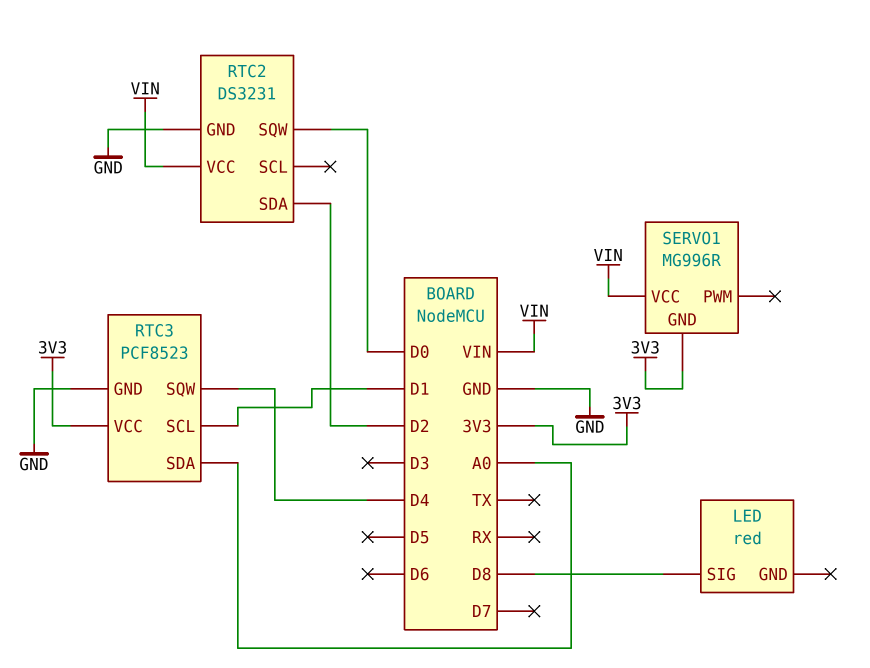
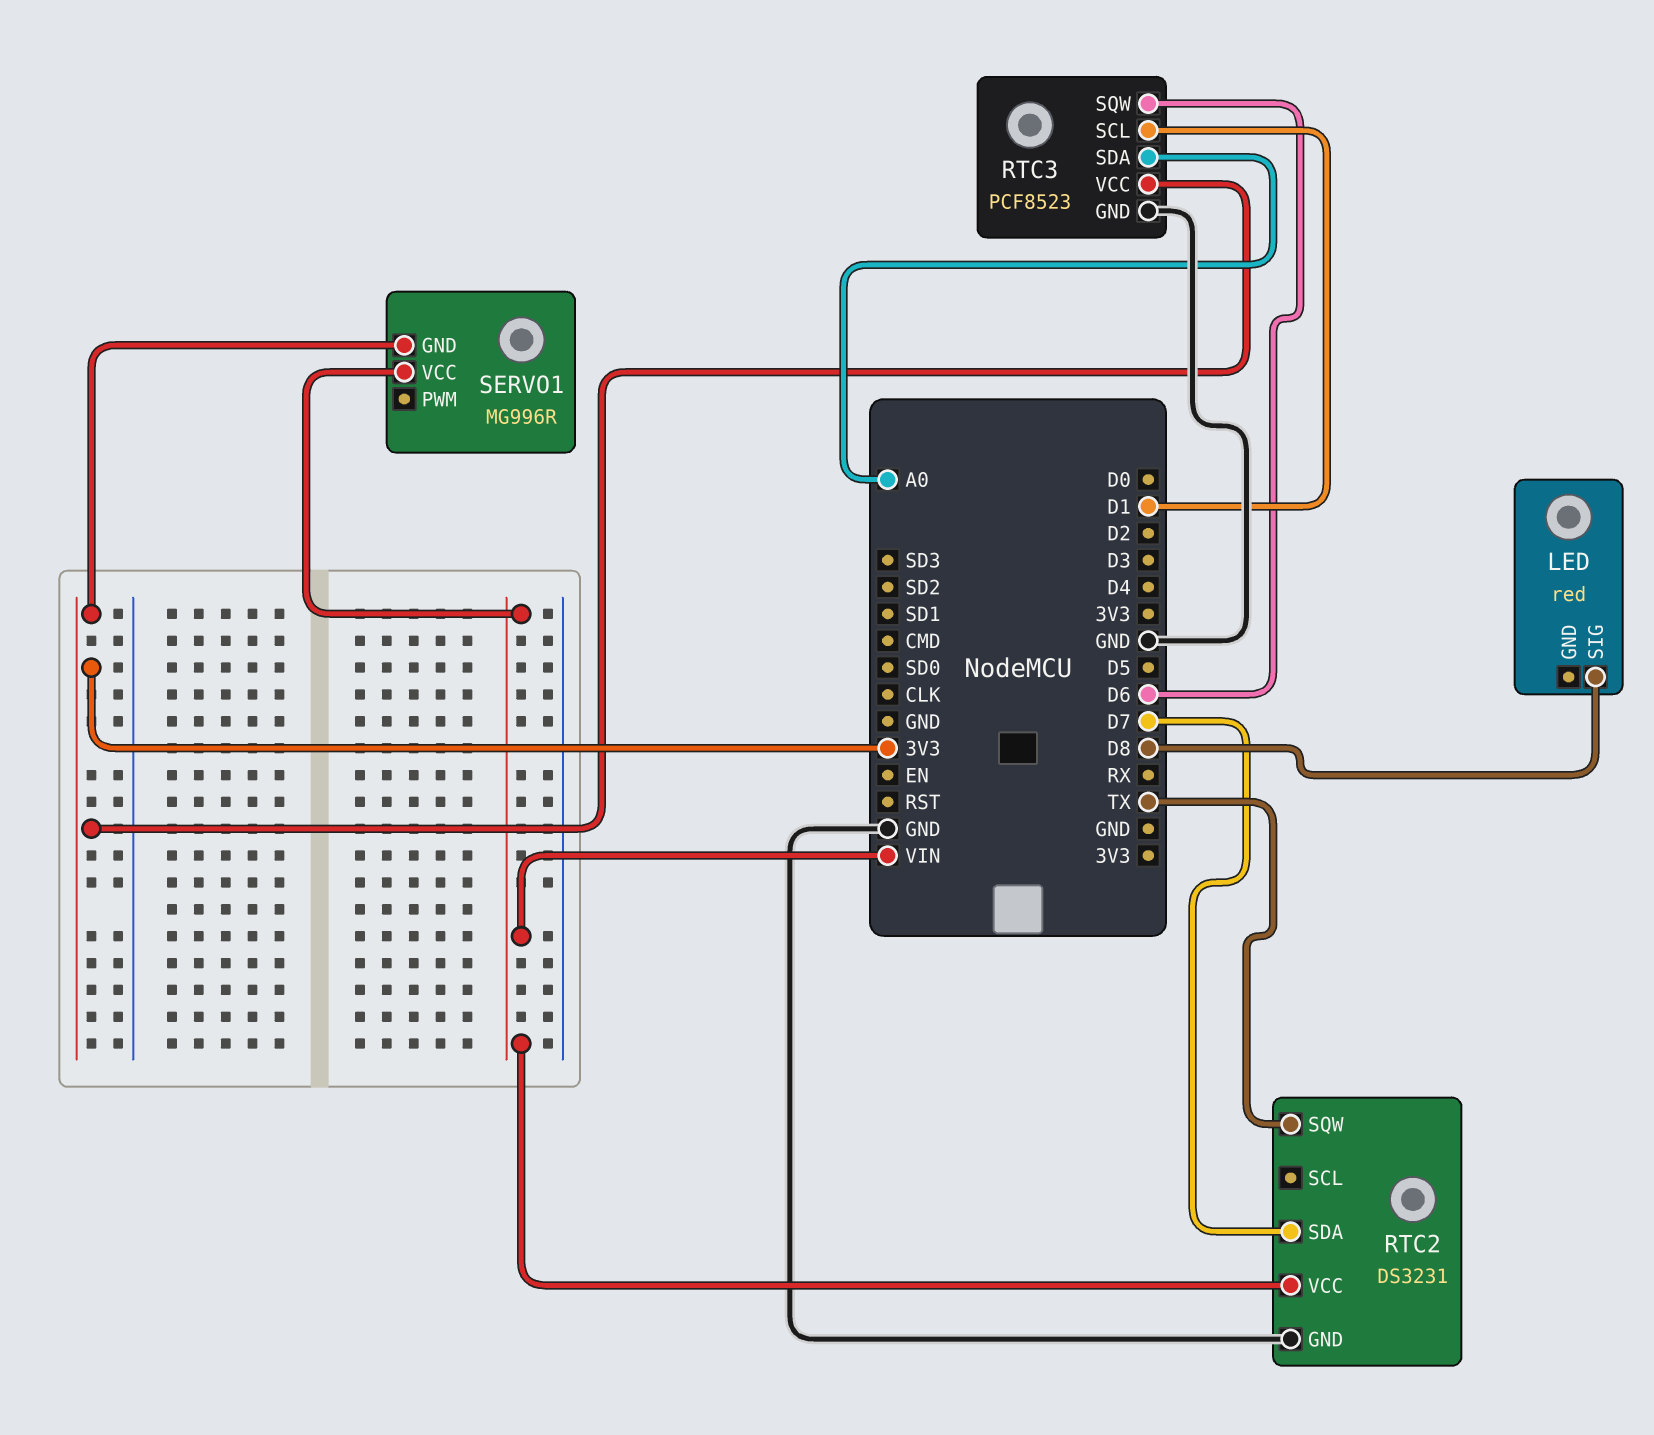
RTC2 pin SDA: D2 -> D7
RTC2 pin SQW: D0 -> TX
RTC3 pin SQW: D4 -> D6

